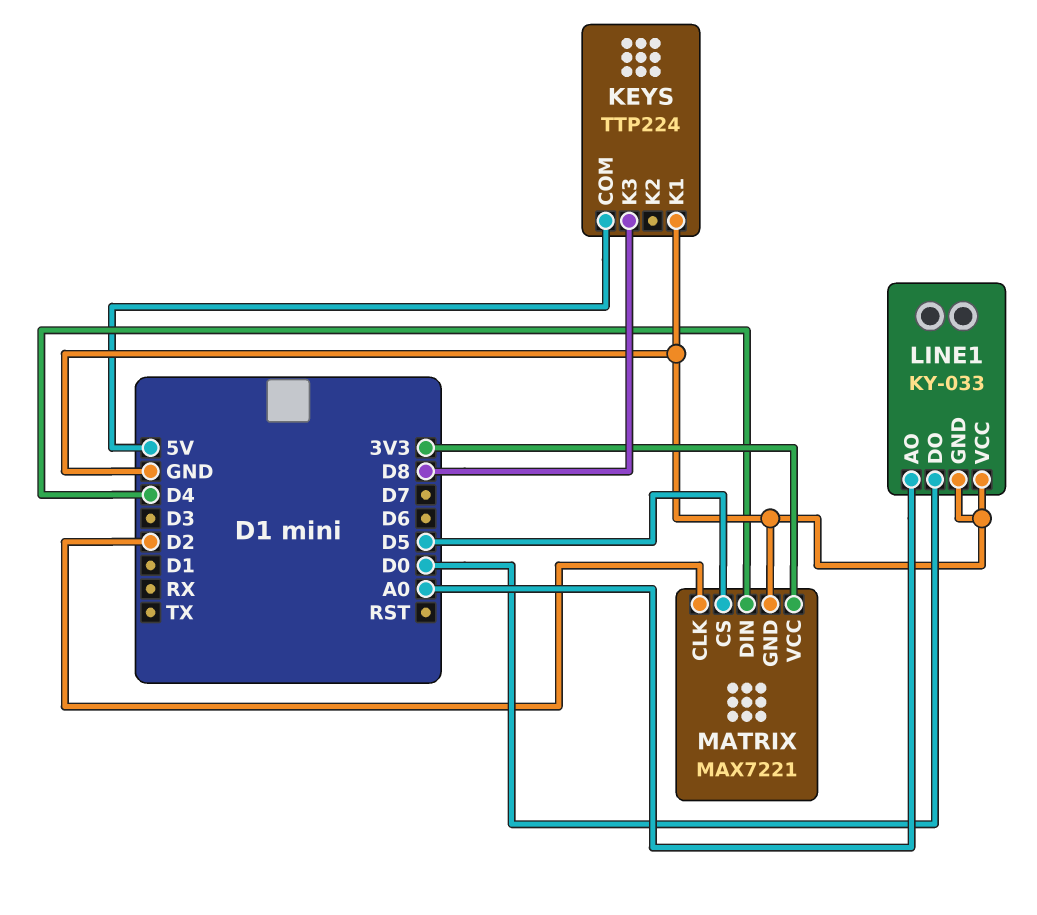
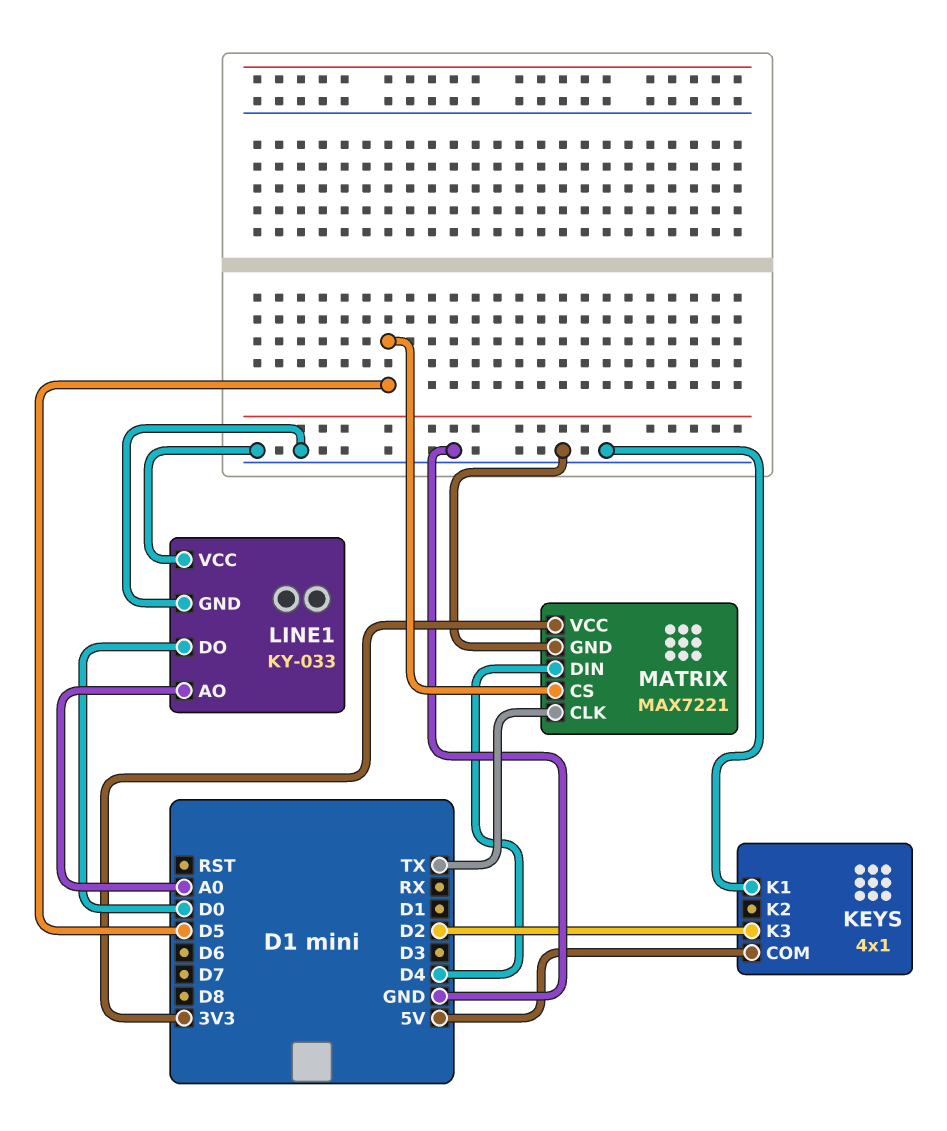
KEYS: TTP224 -> 4x1
KEYS pin K3: D8 -> D2
MATRIX pin CLK: D2 -> TX

